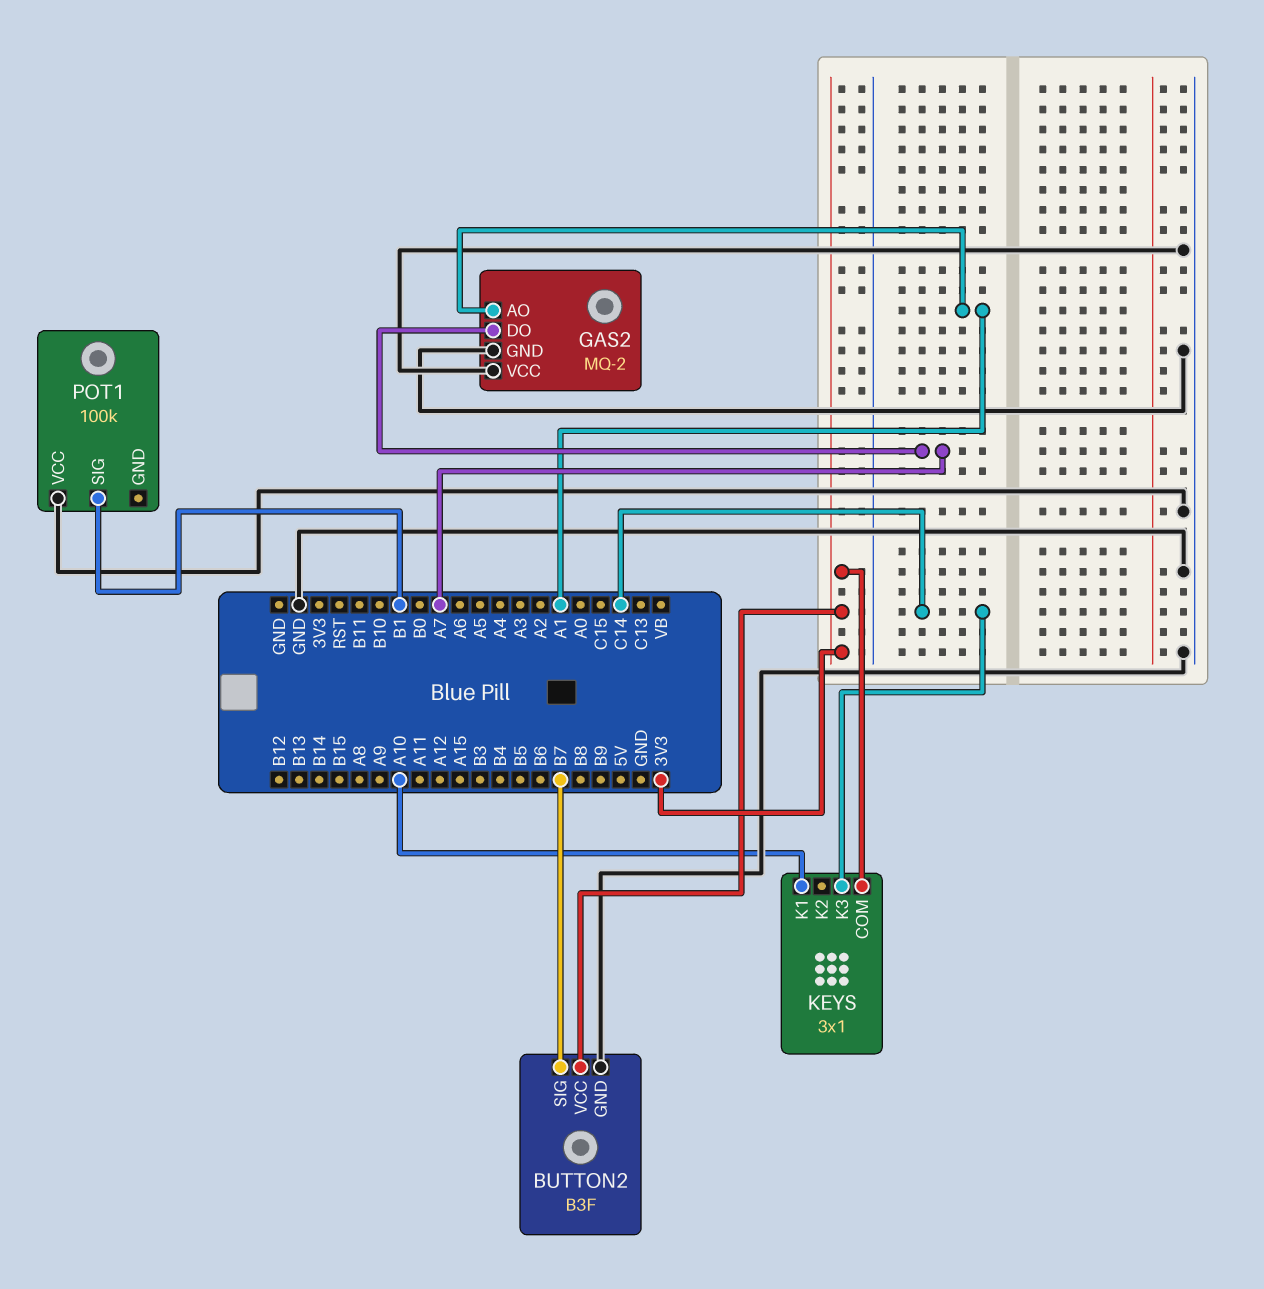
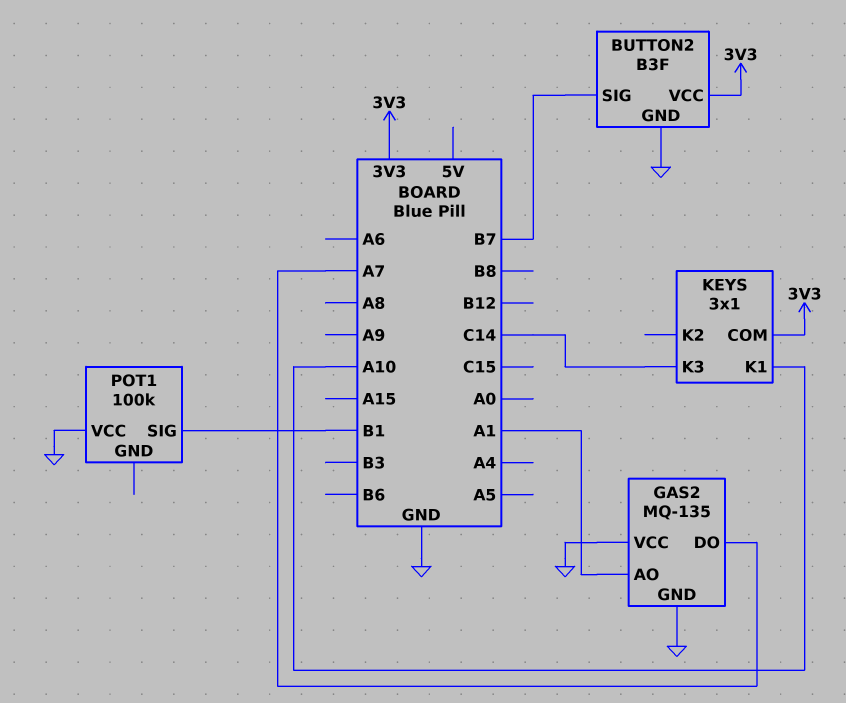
GAS2: MQ-2 -> MQ-135

